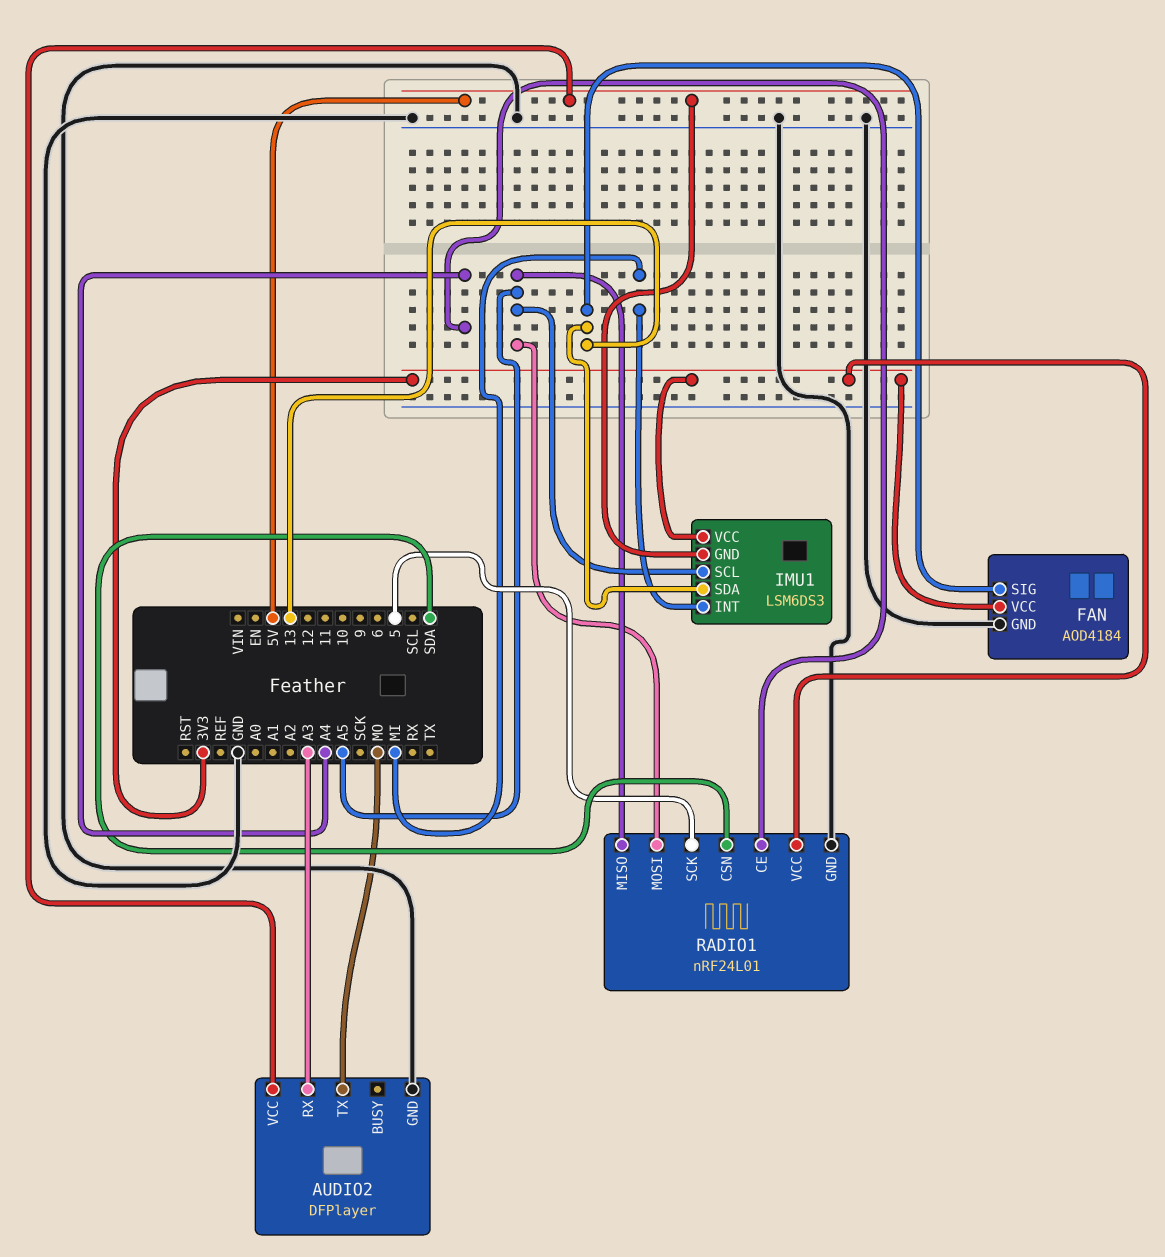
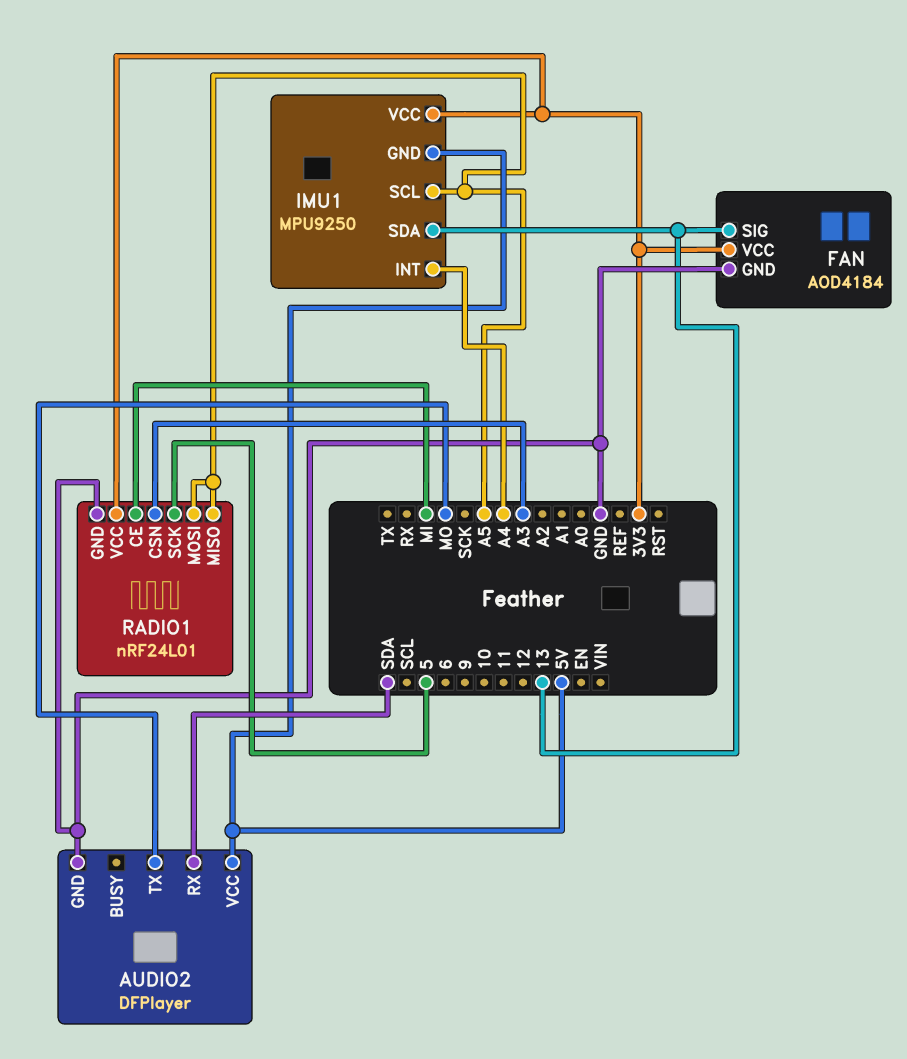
AUDIO2 pin RX: A3 -> SDA
IMU1: LSM6DS3 -> MPU9250
IMU1 pin INT: MI -> A4
RADIO1 pin CE: A4 -> MI
RADIO1 pin CSN: SDA -> A3

